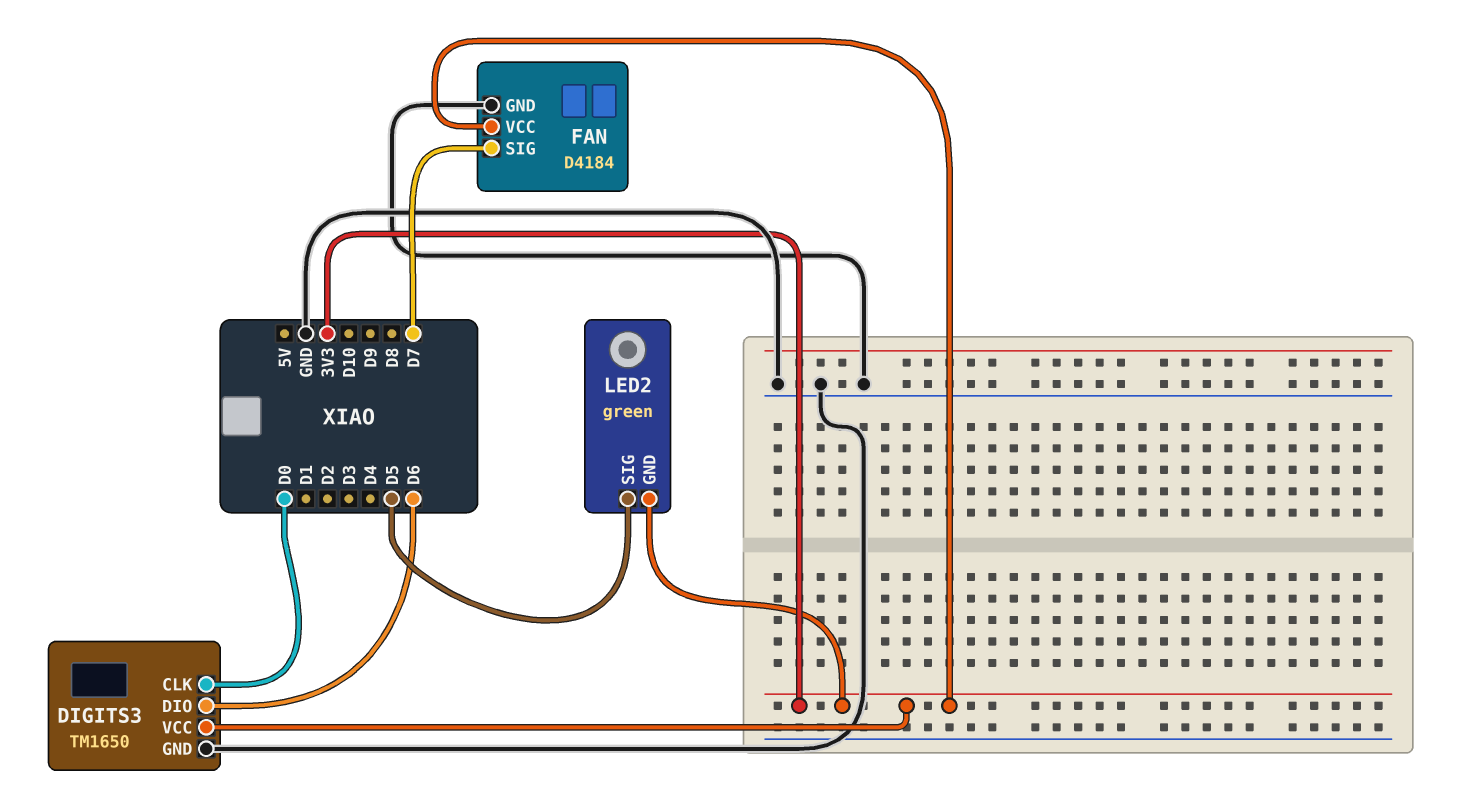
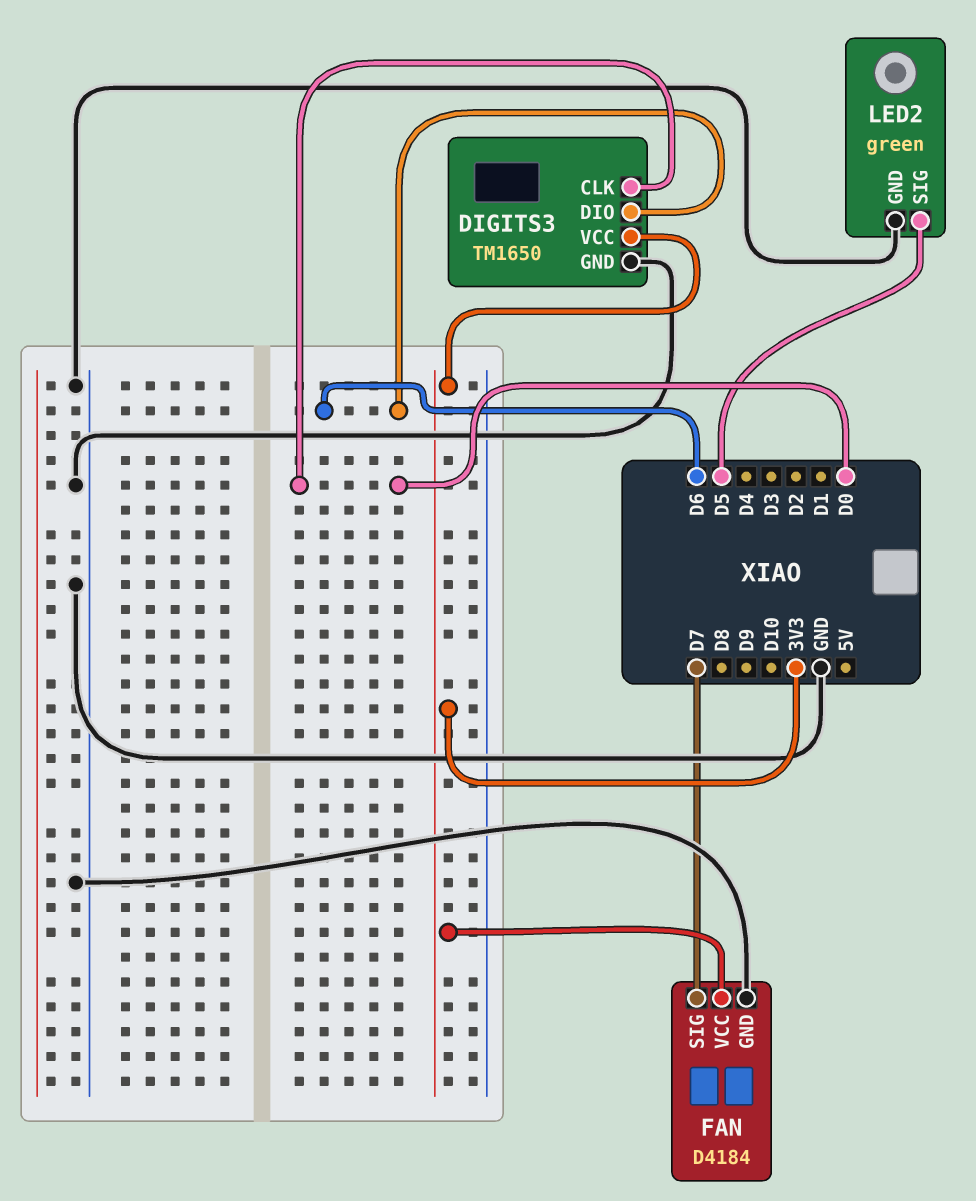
LED2 pin GND: 3V3 -> GND

